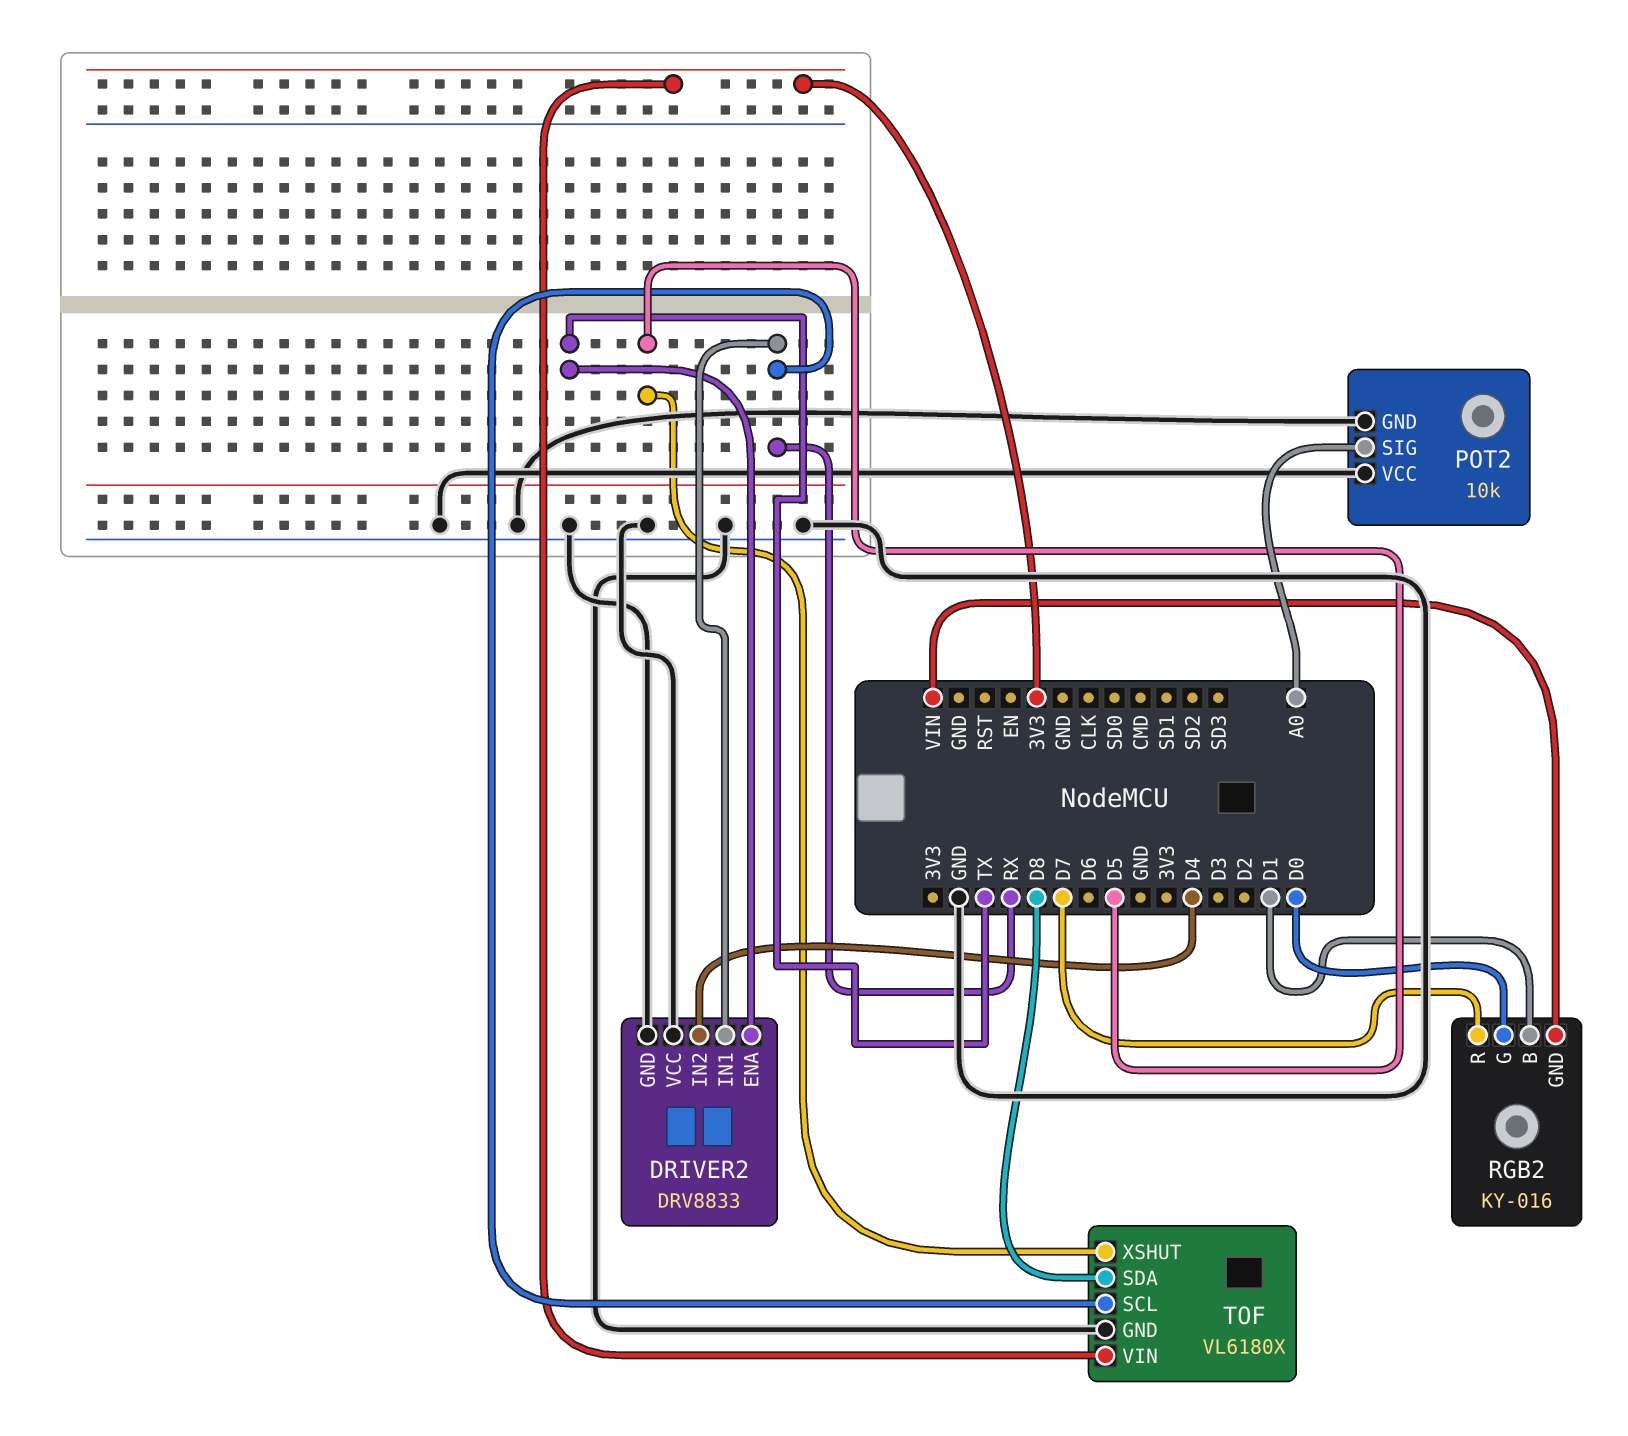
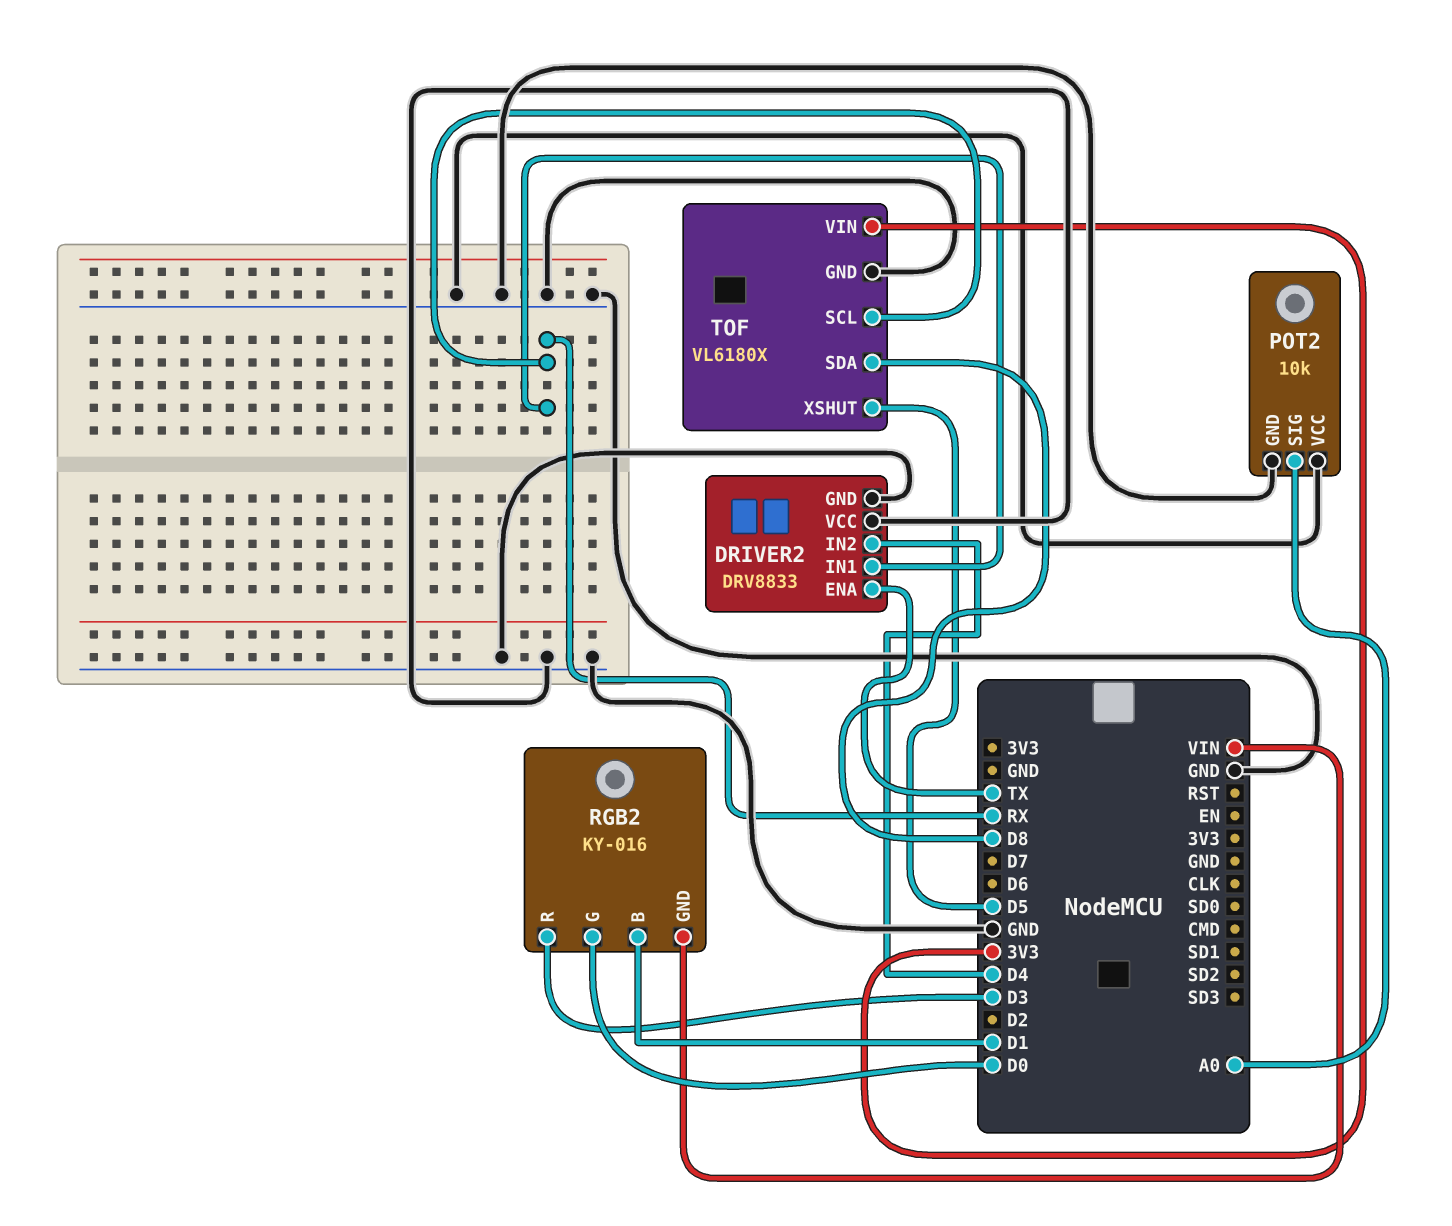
RGB2 pin R: D7 -> D3

